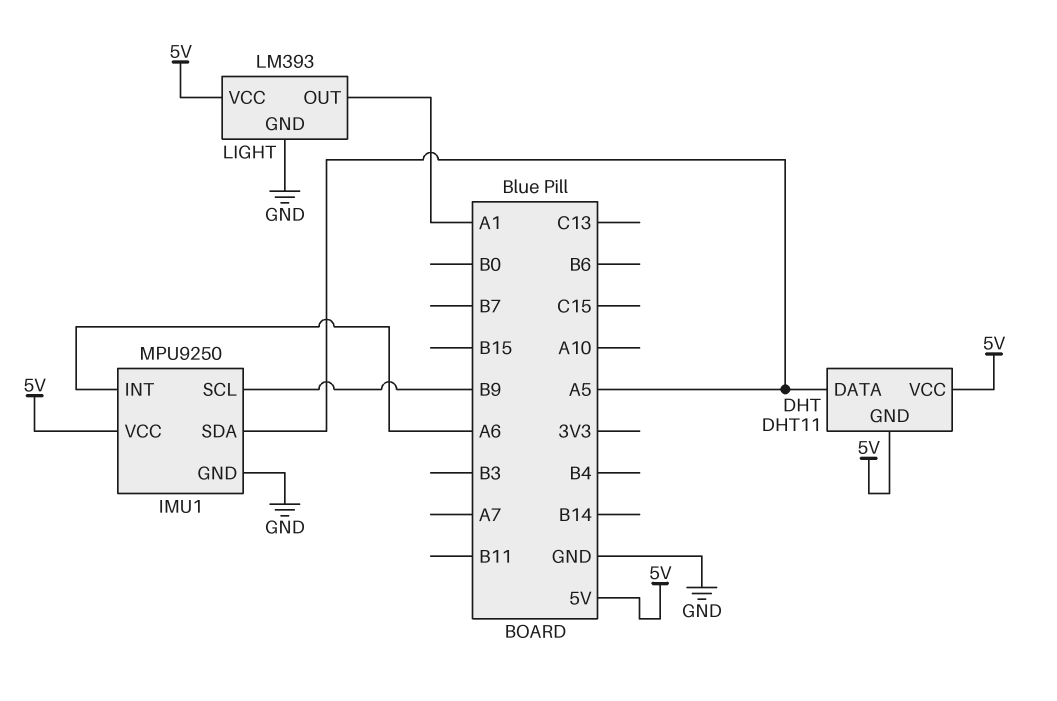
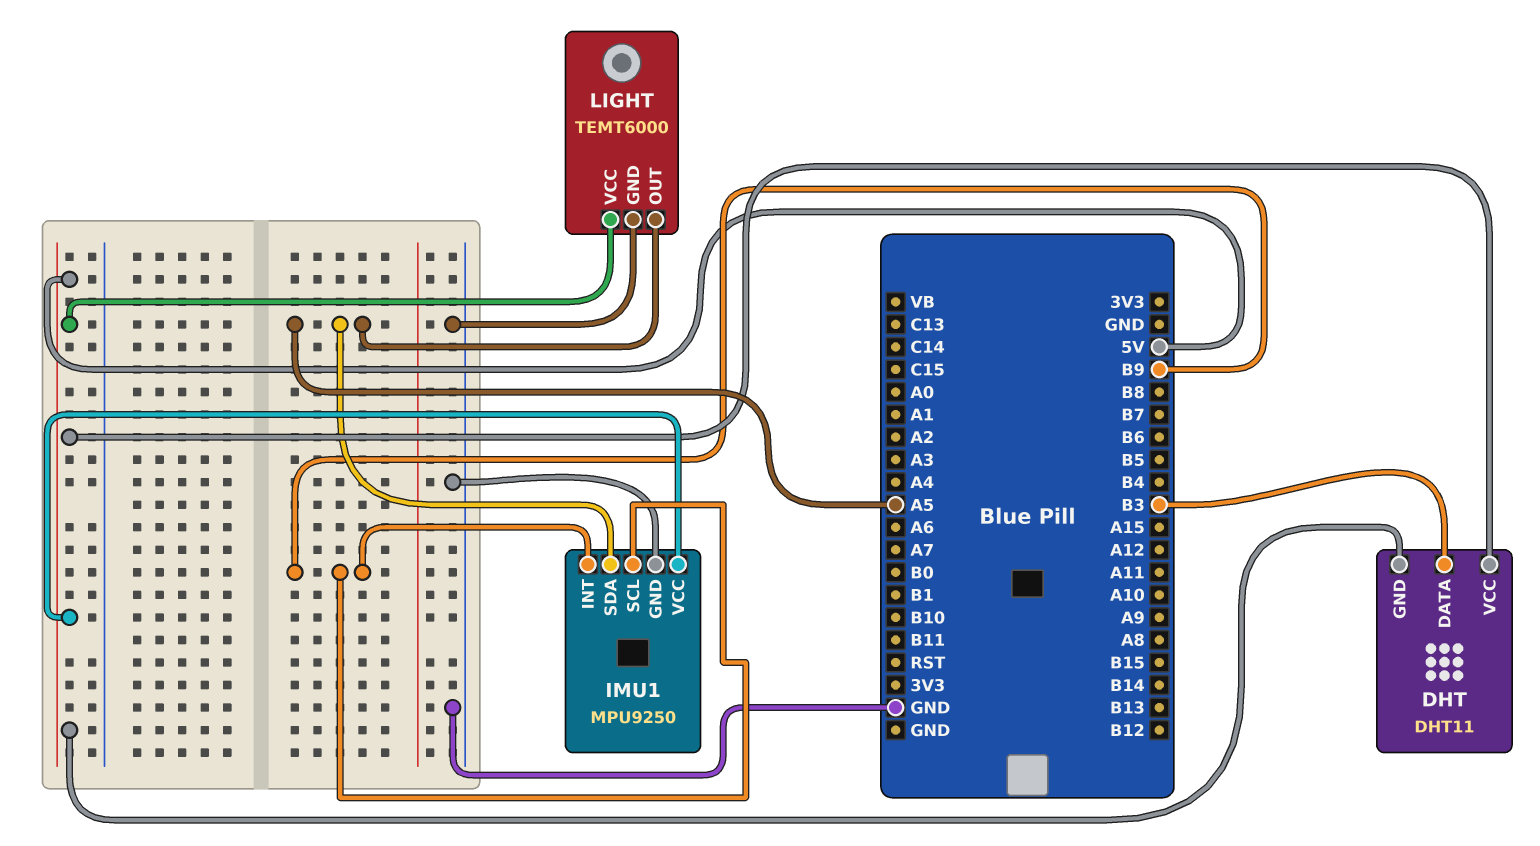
DHT pin DATA: A5 -> B3
IMU1 pin INT: A6 -> B9
LIGHT: LM393 -> TEMT6000
LIGHT pin OUT: A1 -> A5

